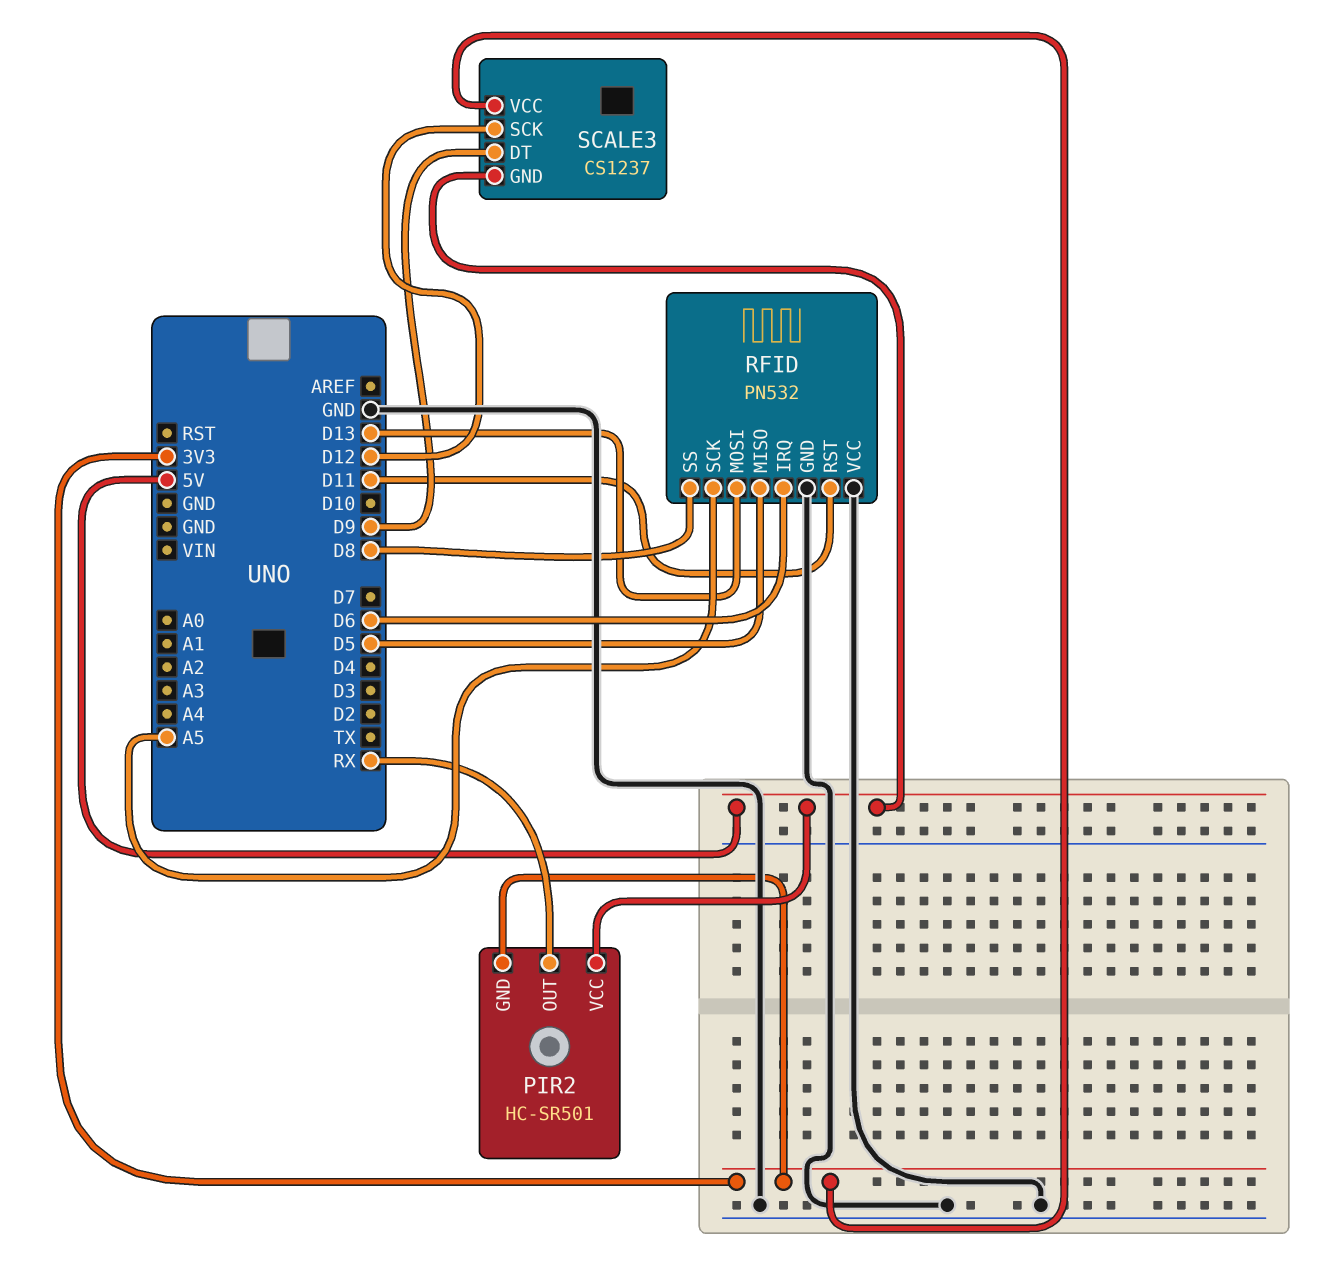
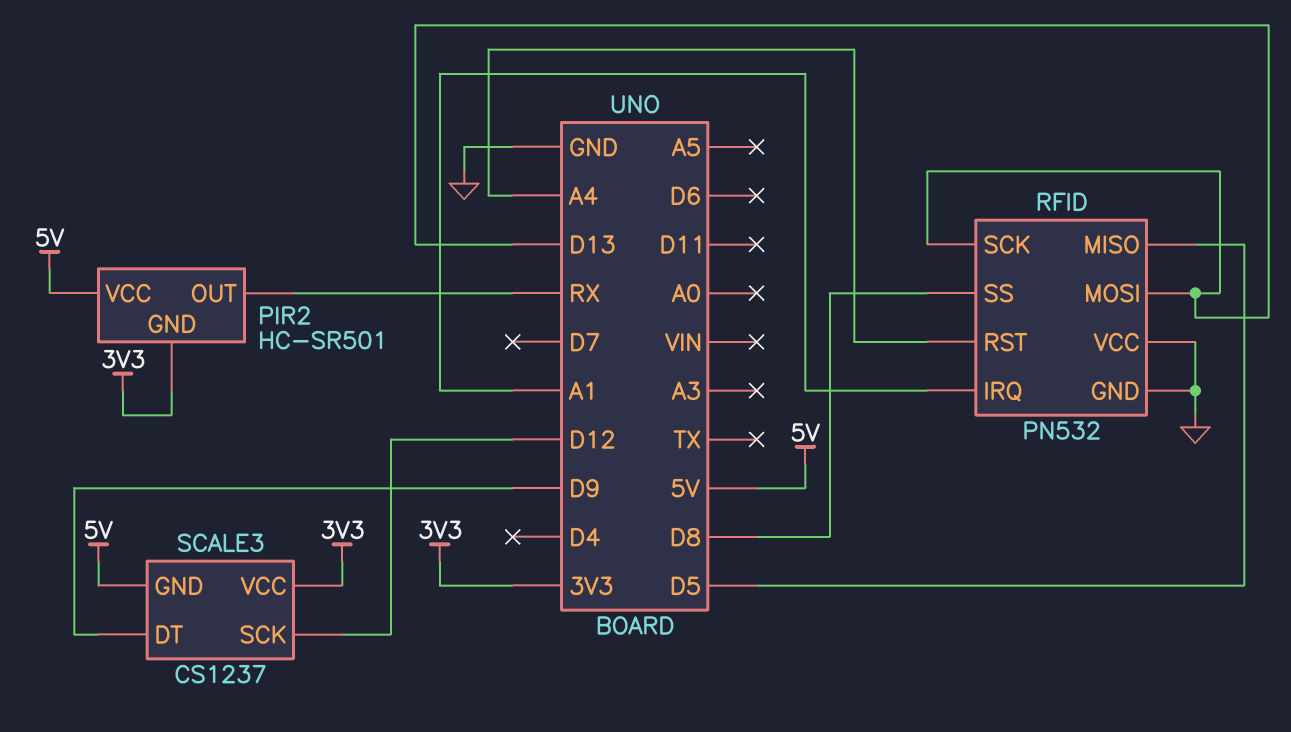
RFID pin IRQ: D6 -> A1
RFID pin RST: D11 -> A4
RFID pin SCK: A5 -> D13

